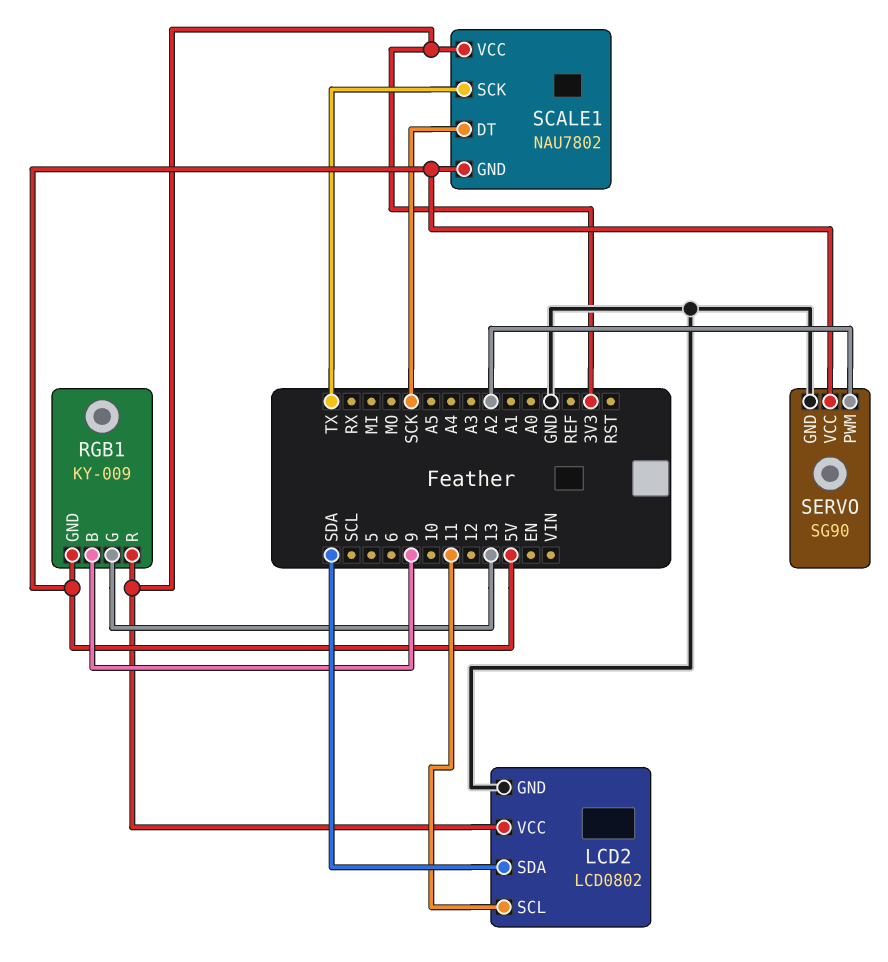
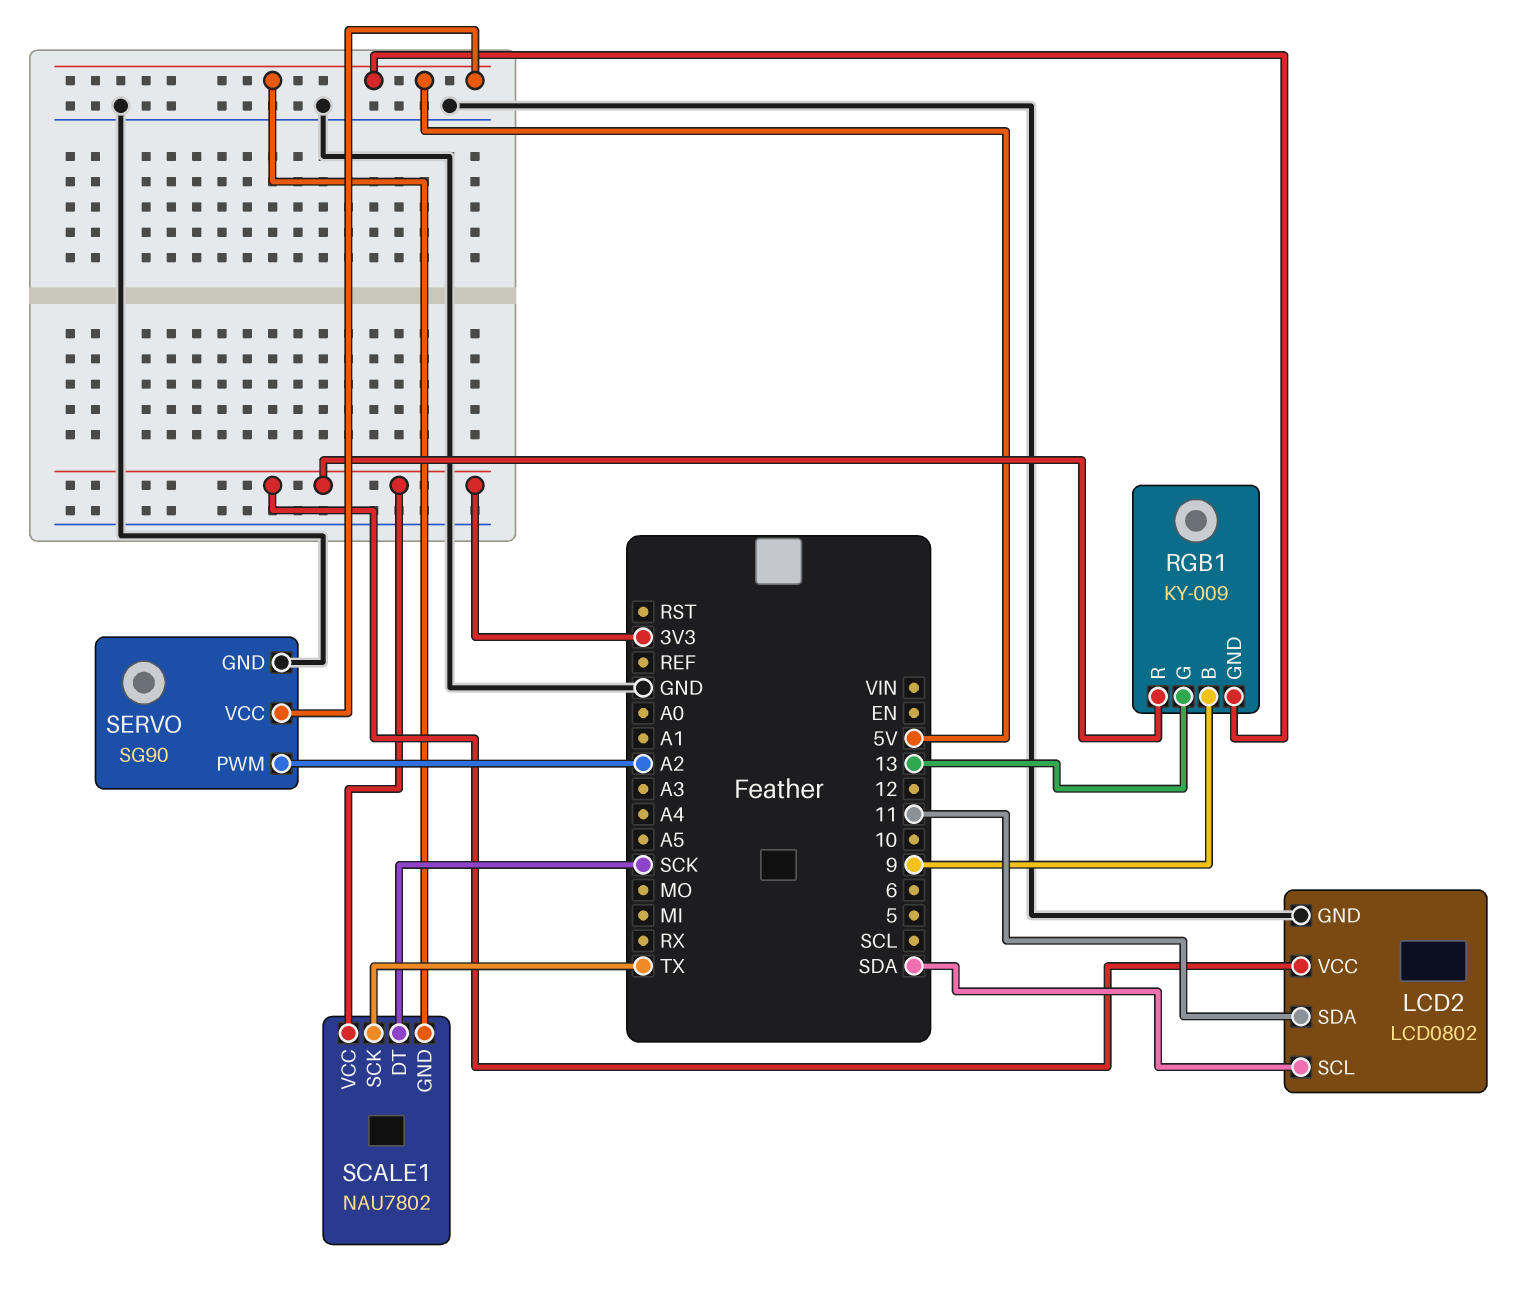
LCD2 pin SCL: 11 -> SDA
LCD2 pin SDA: SDA -> 11

